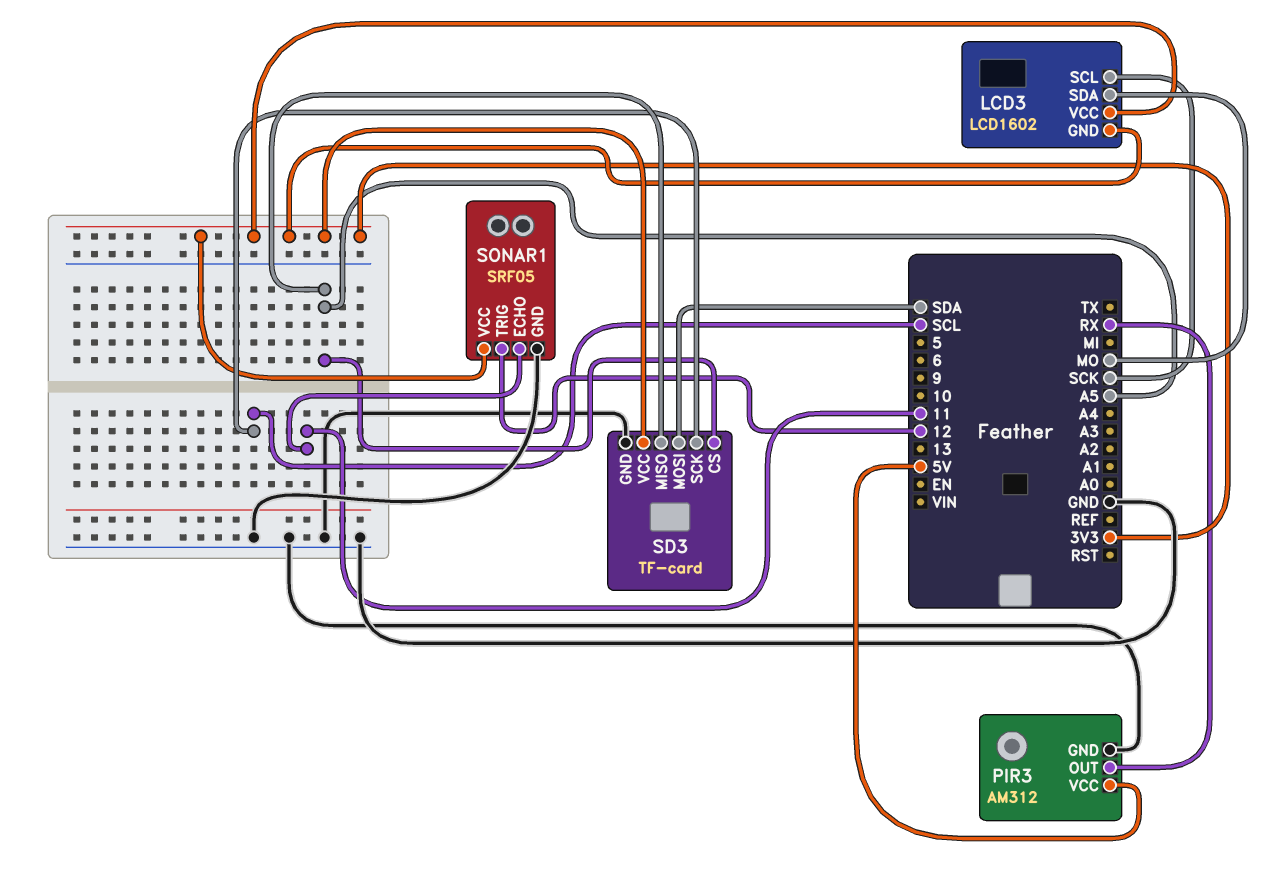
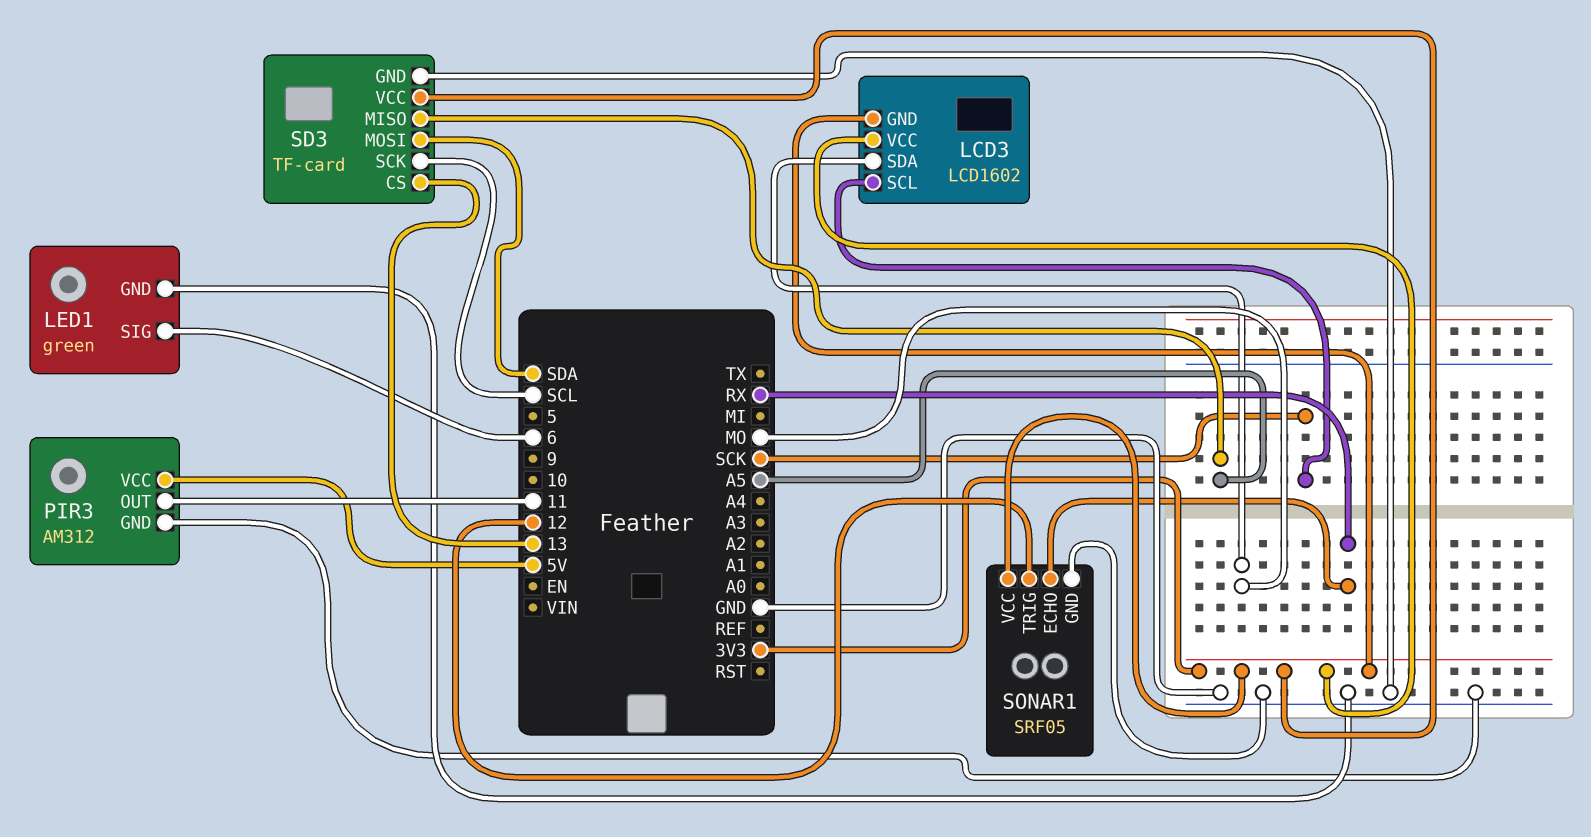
LED1: none -> green
LED1 pin GND: none -> GND
LED1 pin SIG: none -> 6
PIR3 pin OUT: RX -> 11
SD3 pin CS: A5 -> 13
SONAR1 pin ECHO: 11 -> RX

